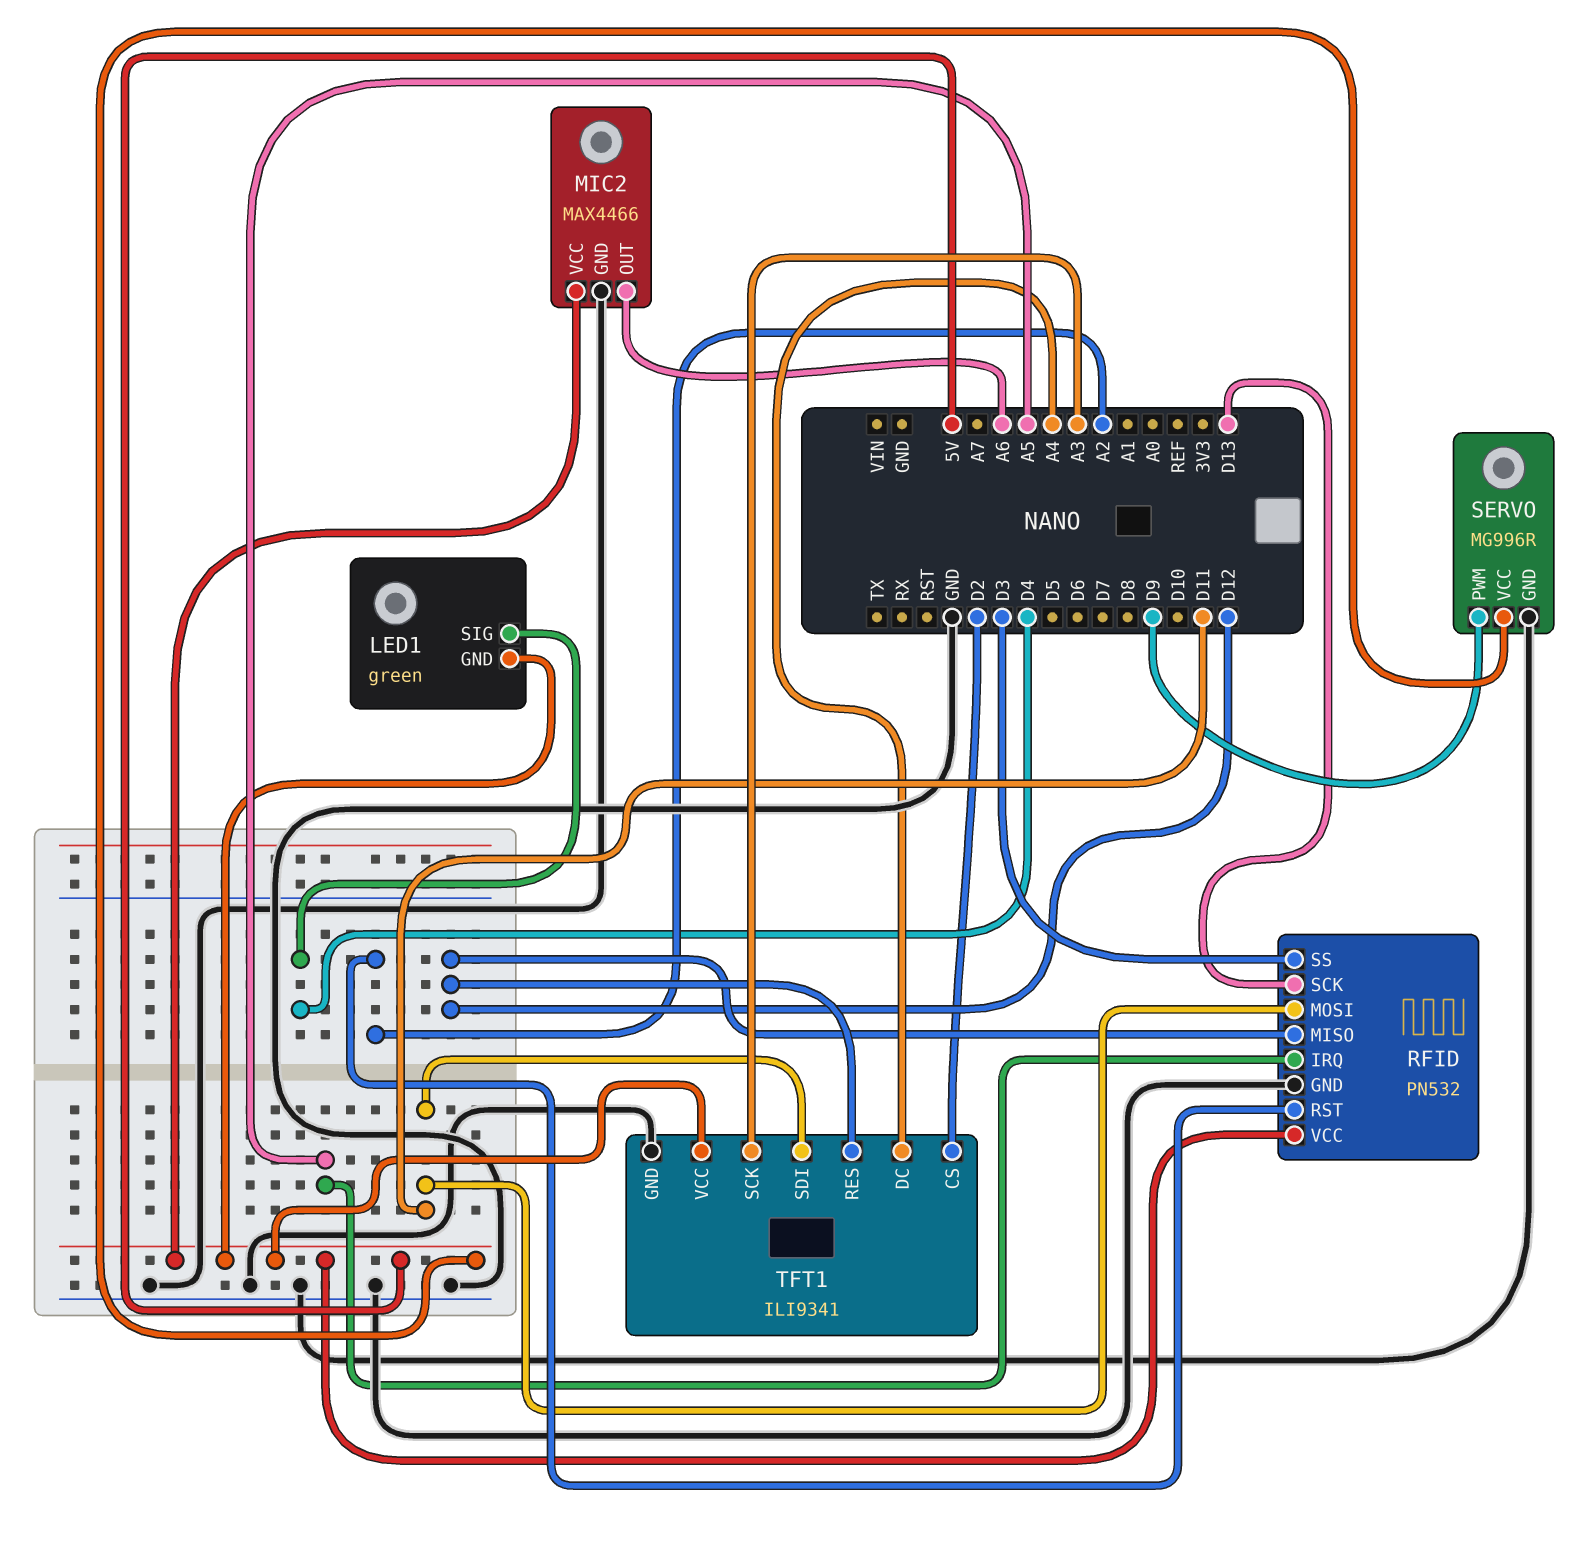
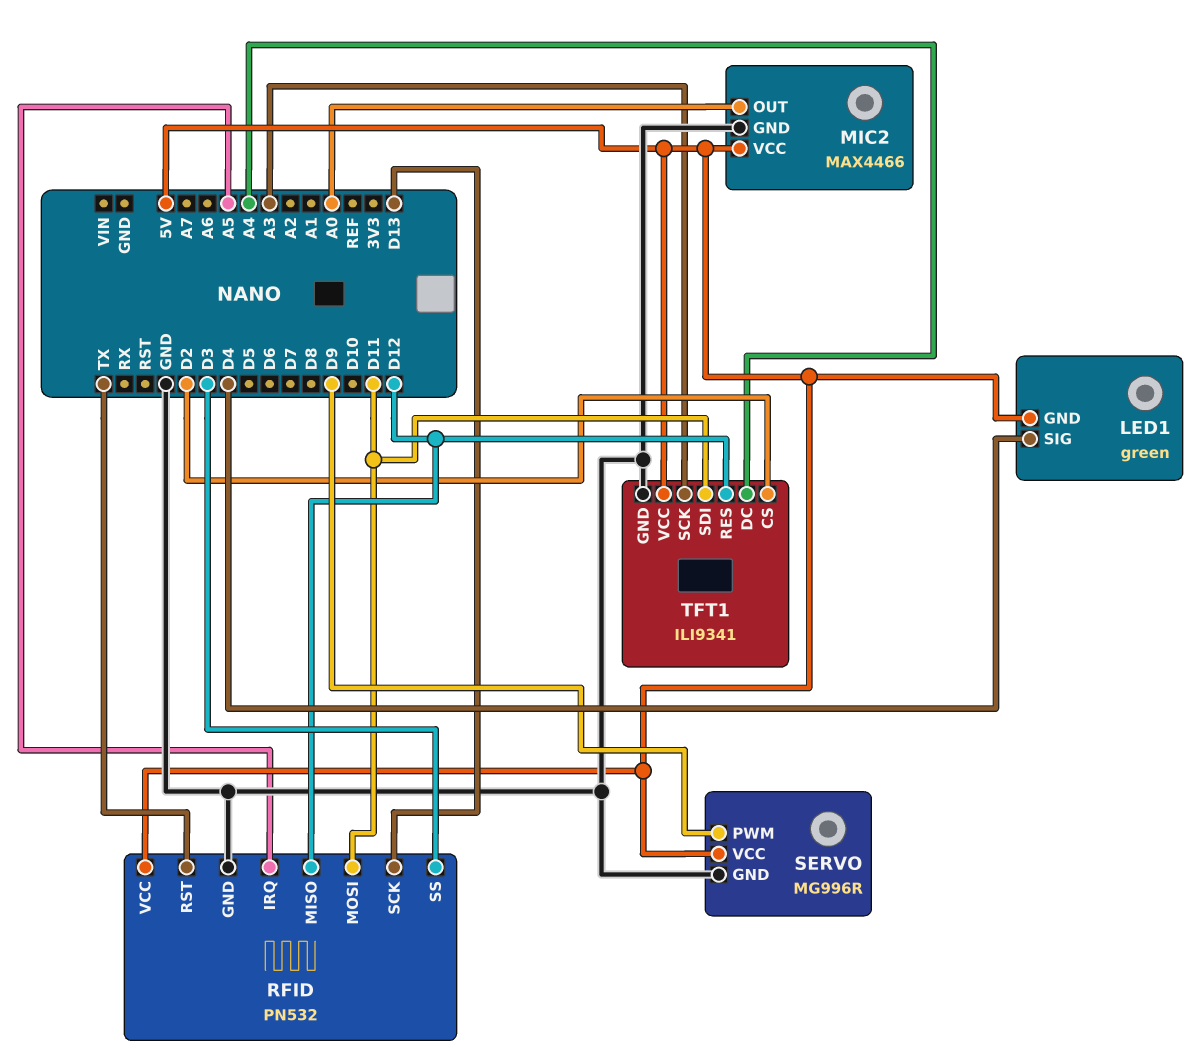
MIC2 pin OUT: A6 -> A0
RFID pin RST: A2 -> TX

